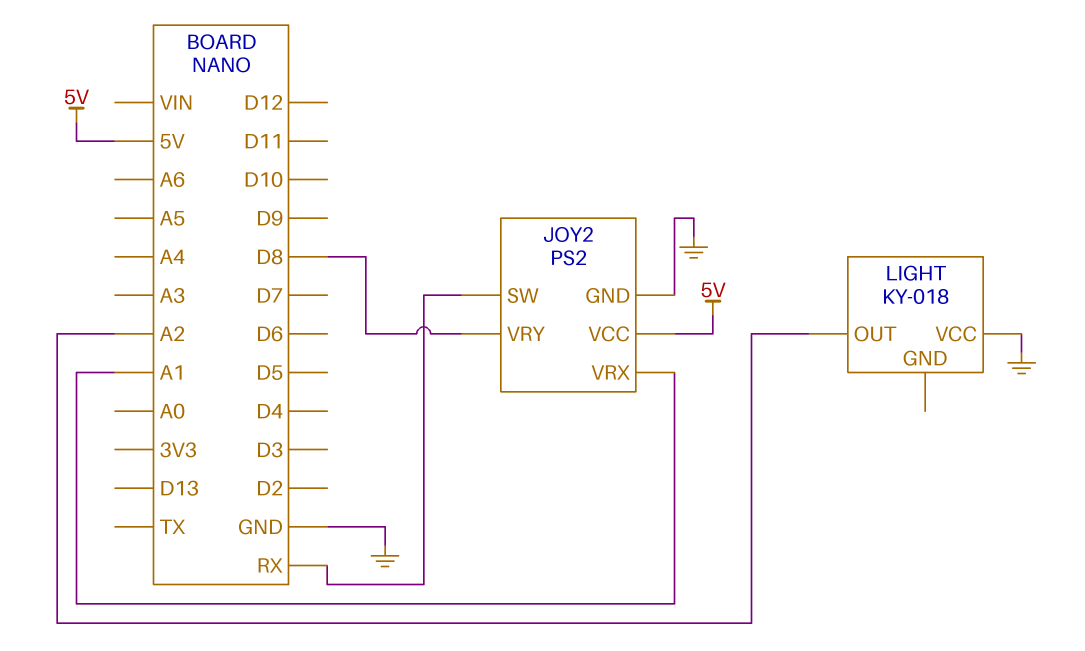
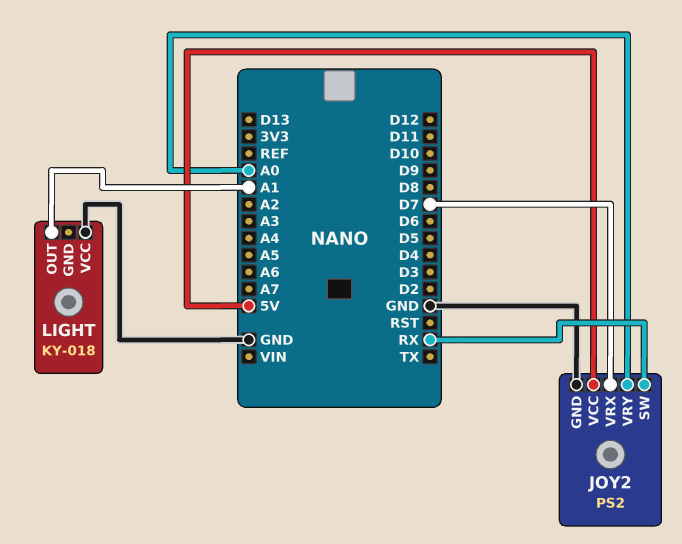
JOY2 pin VRX: A1 -> D7
JOY2 pin VRY: D8 -> A0
LIGHT pin OUT: A2 -> A1

